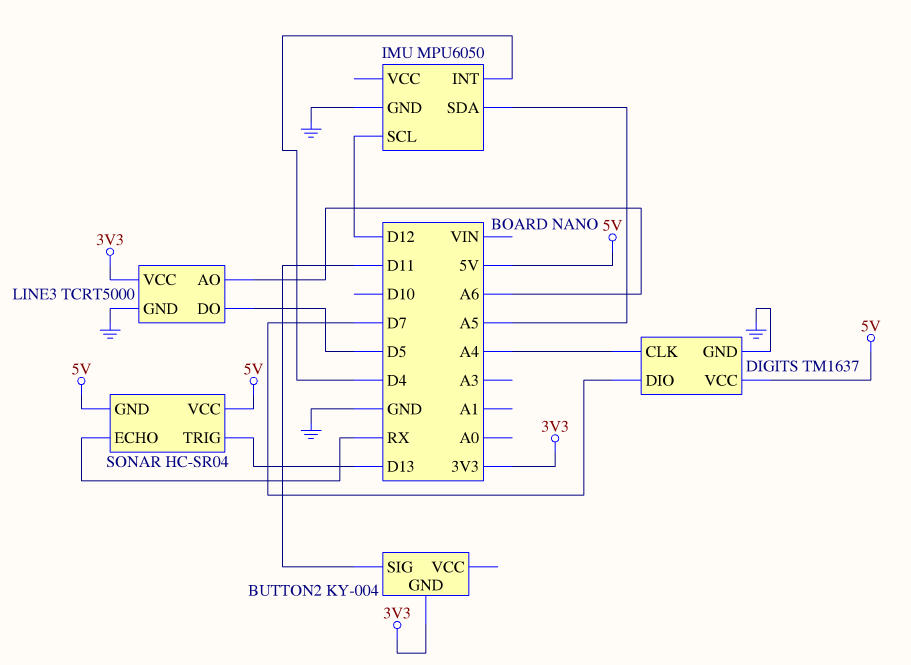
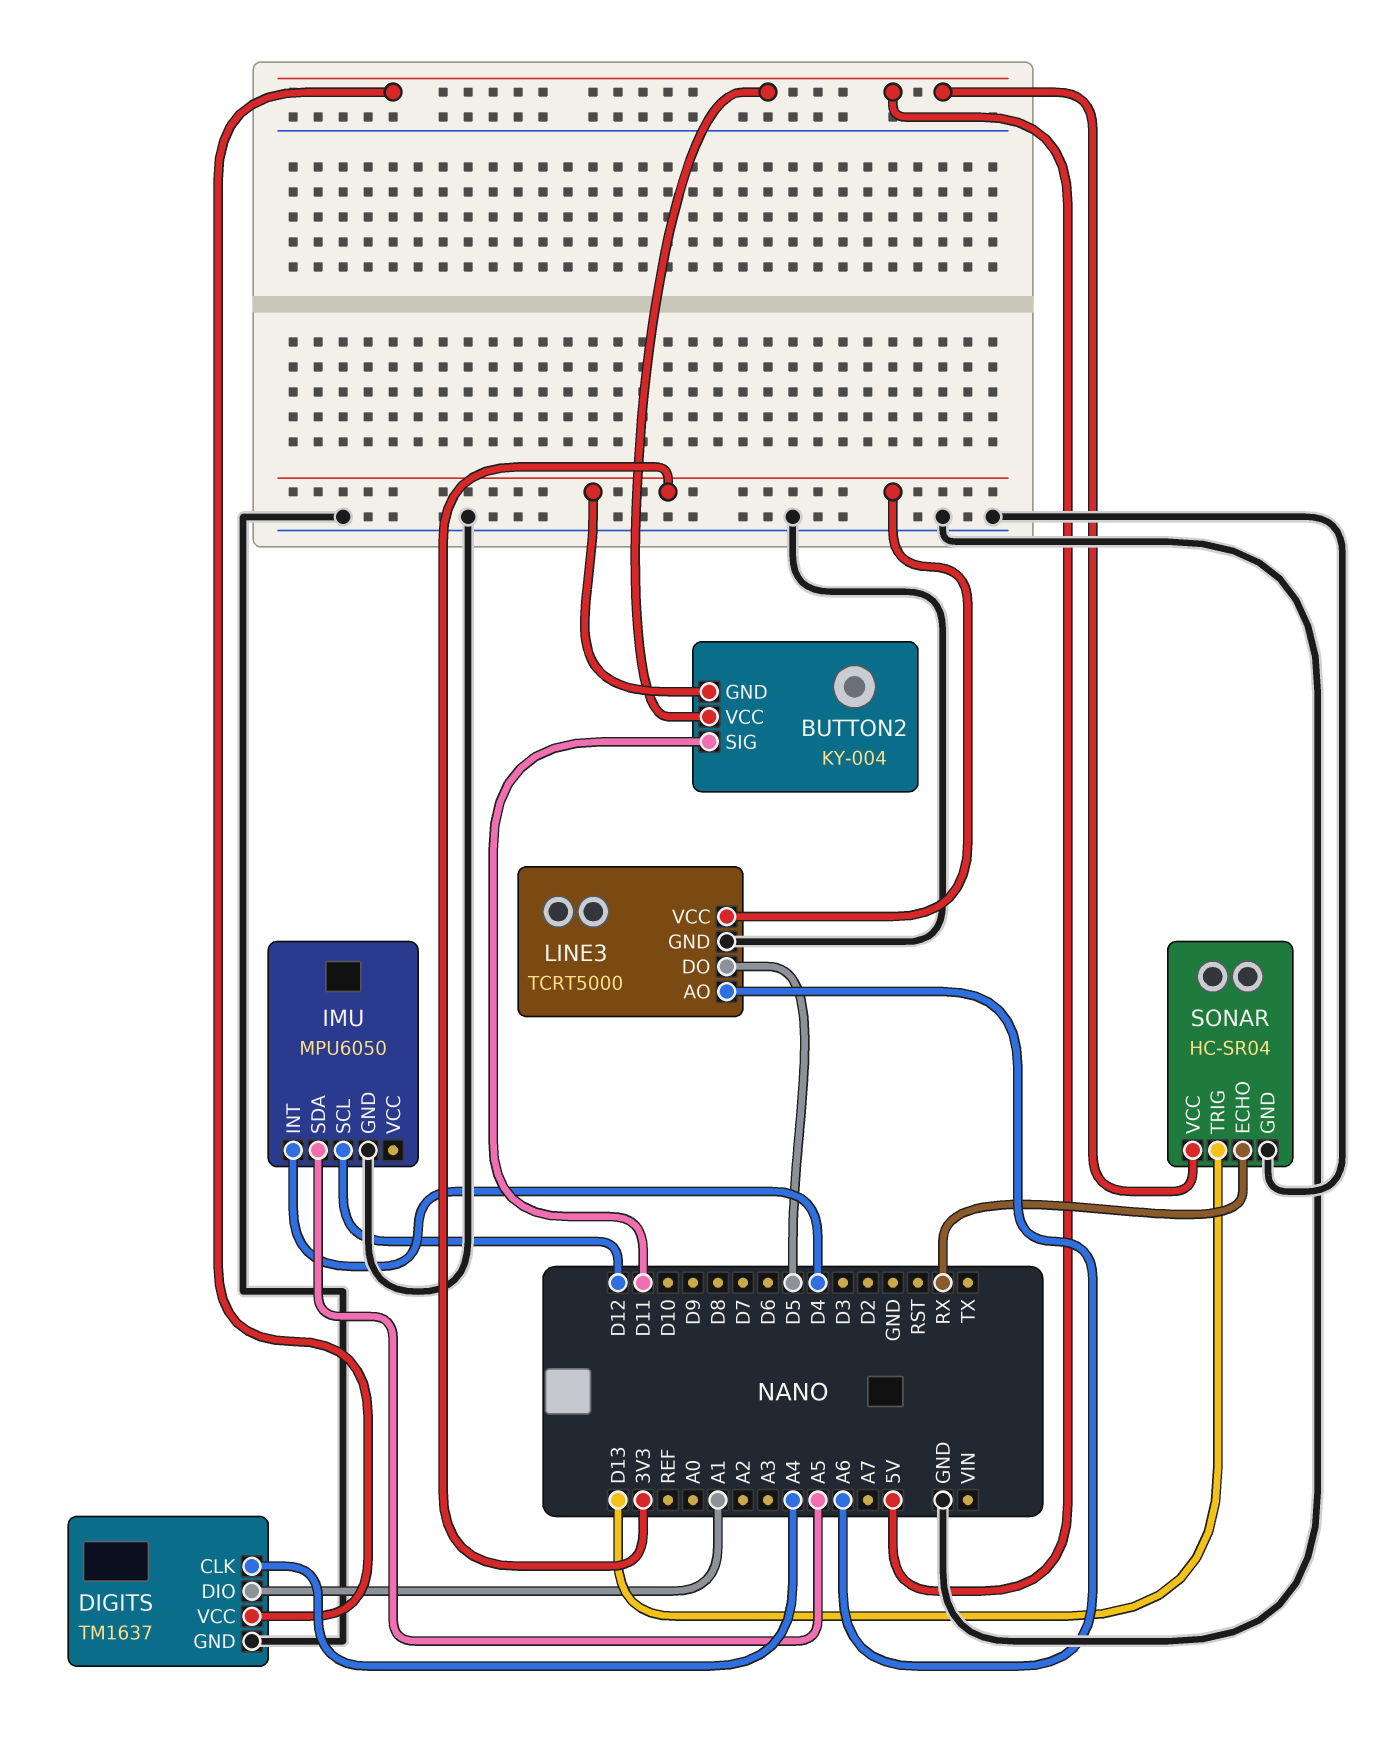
BUTTON2 pin VCC: none -> 5V
DIGITS pin DIO: D7 -> A1
SONAR pin GND: 5V -> GND

